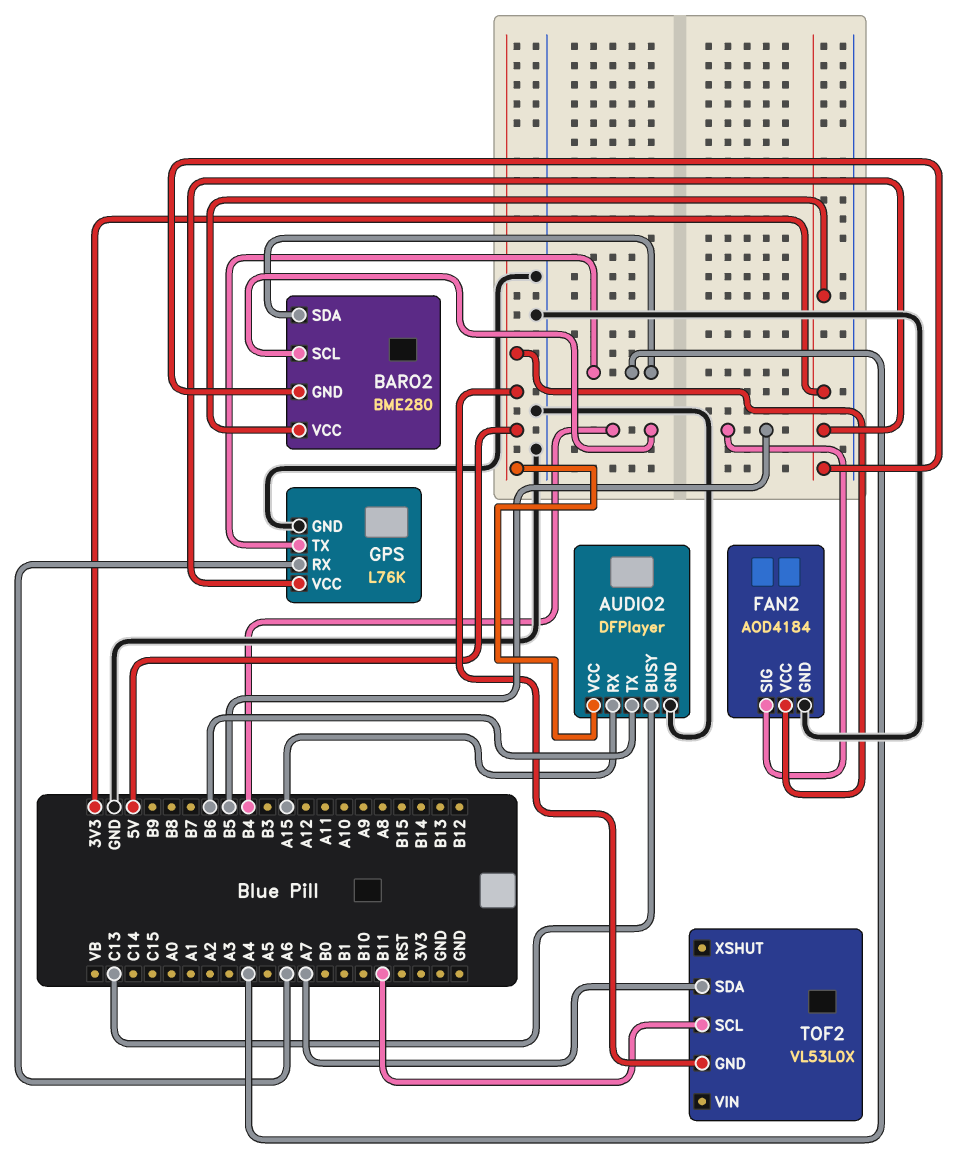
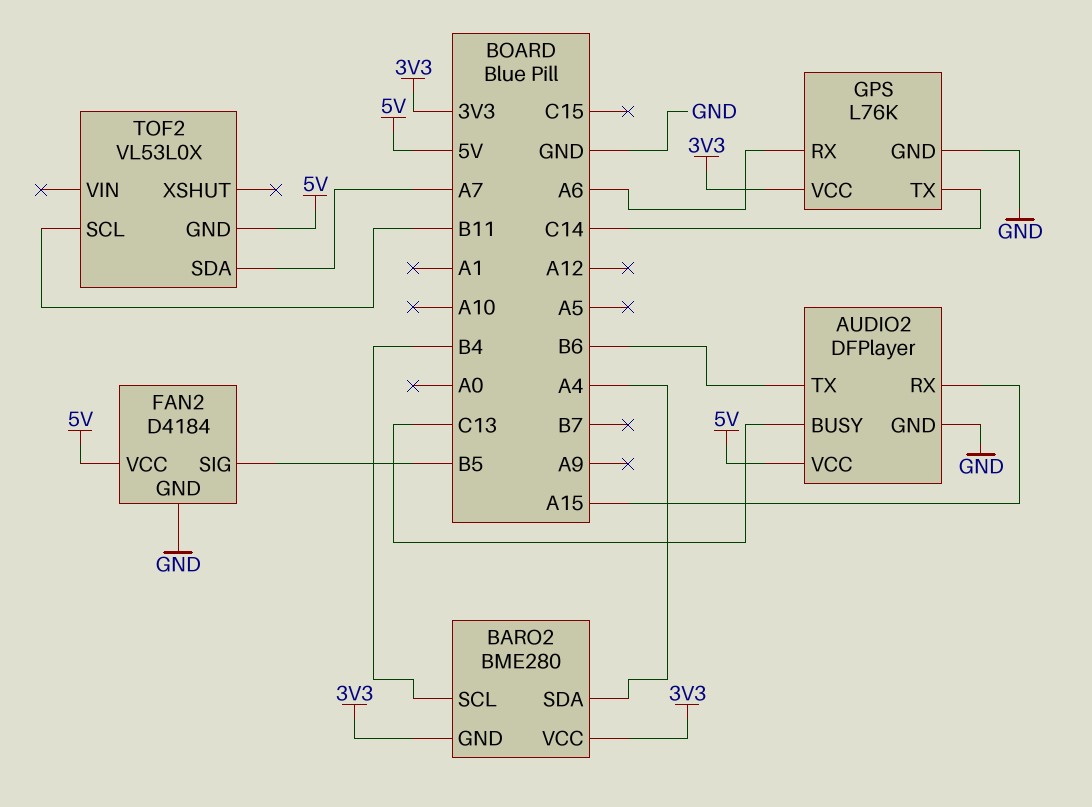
FAN2: AOD4184 -> D4184
GPS pin TX: A4 -> C14

